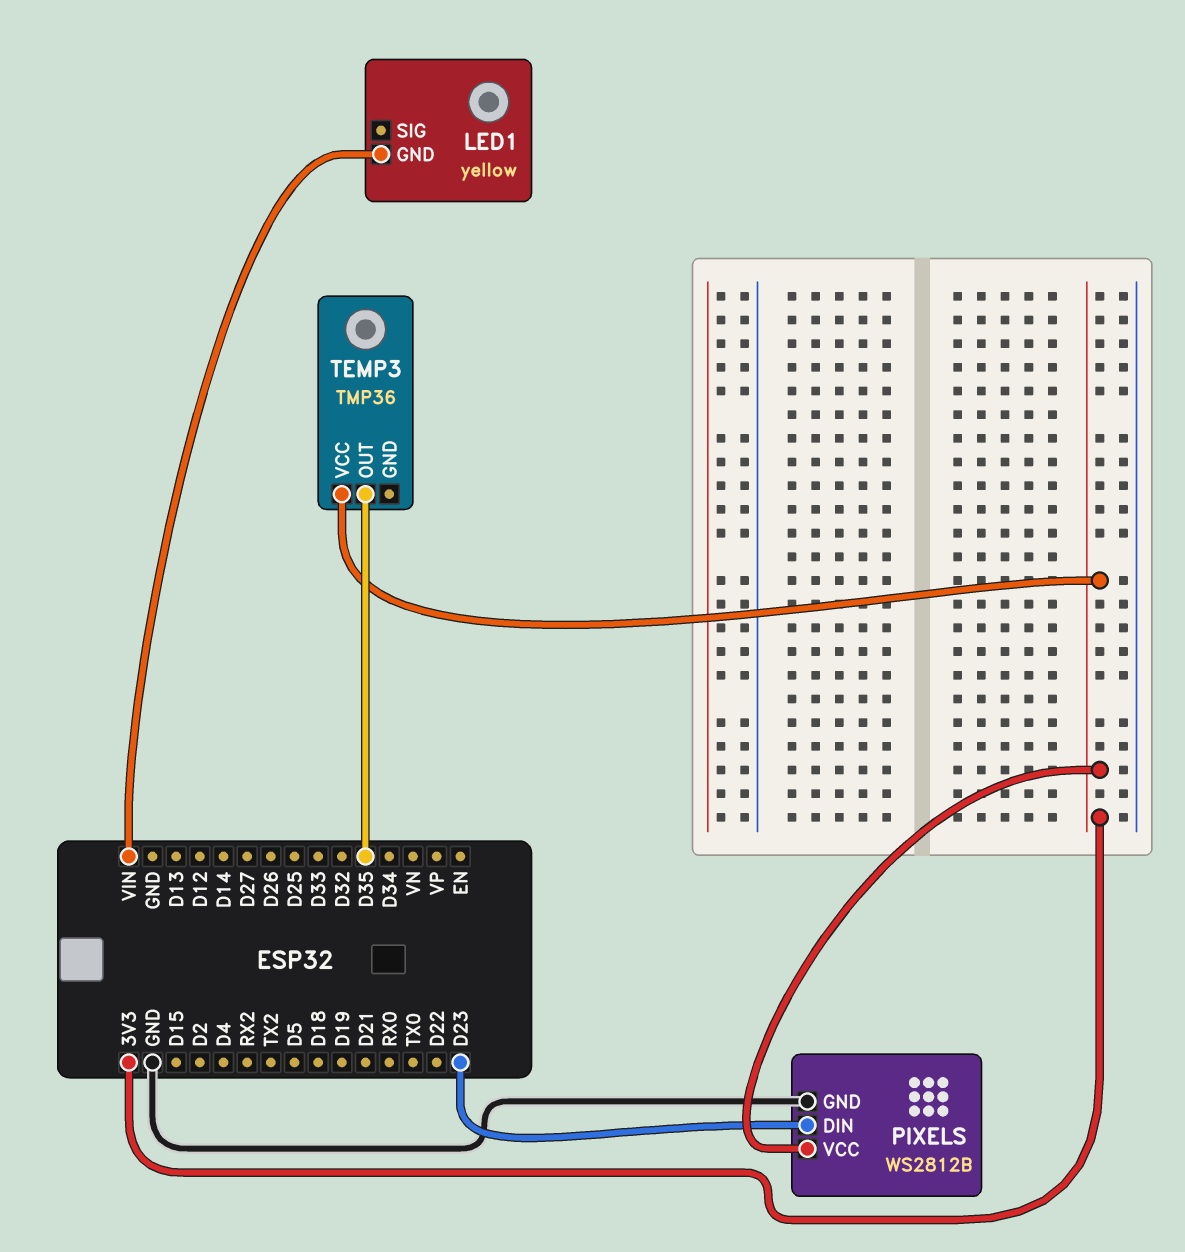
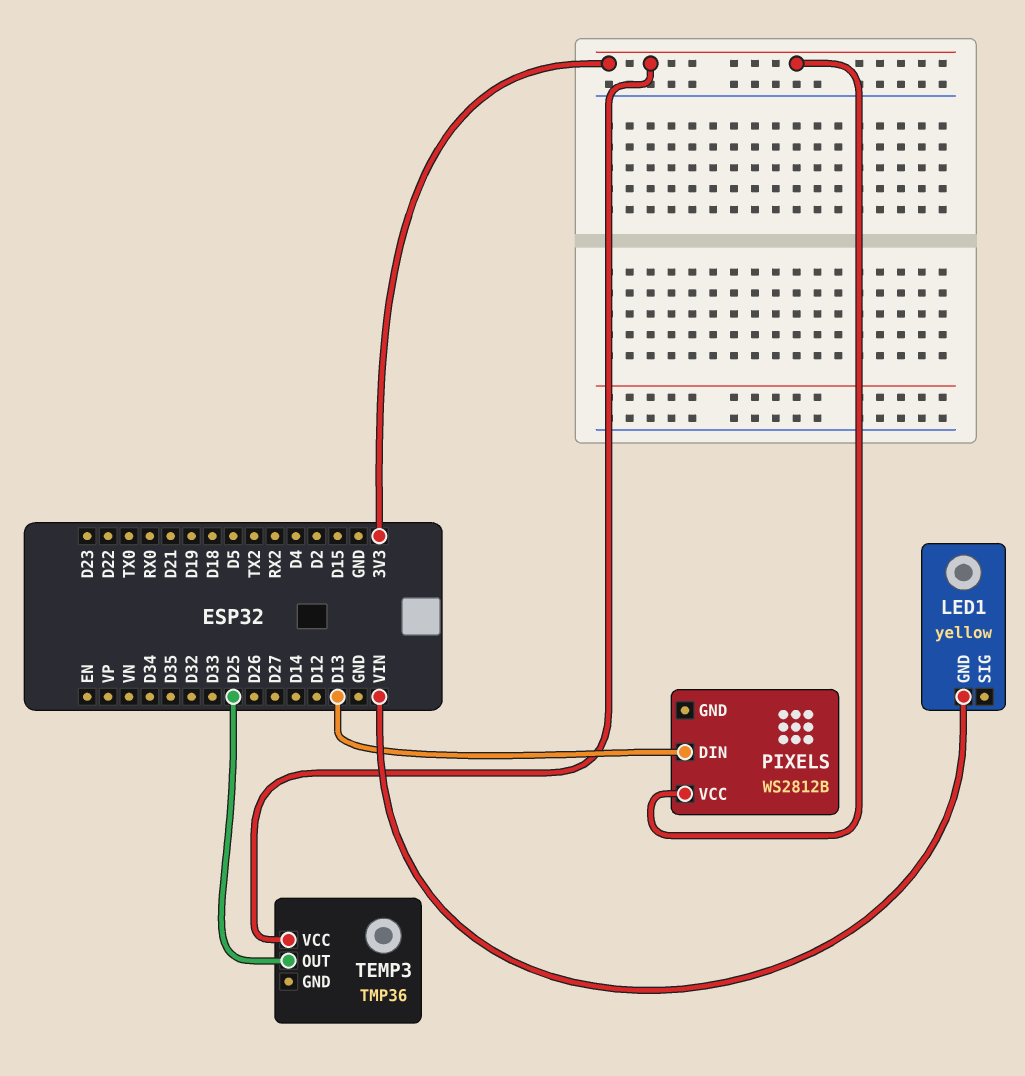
PIXELS pin DIN: D23 -> D13
PIXELS pin GND: GND -> none
TEMP3 pin OUT: D35 -> D25

